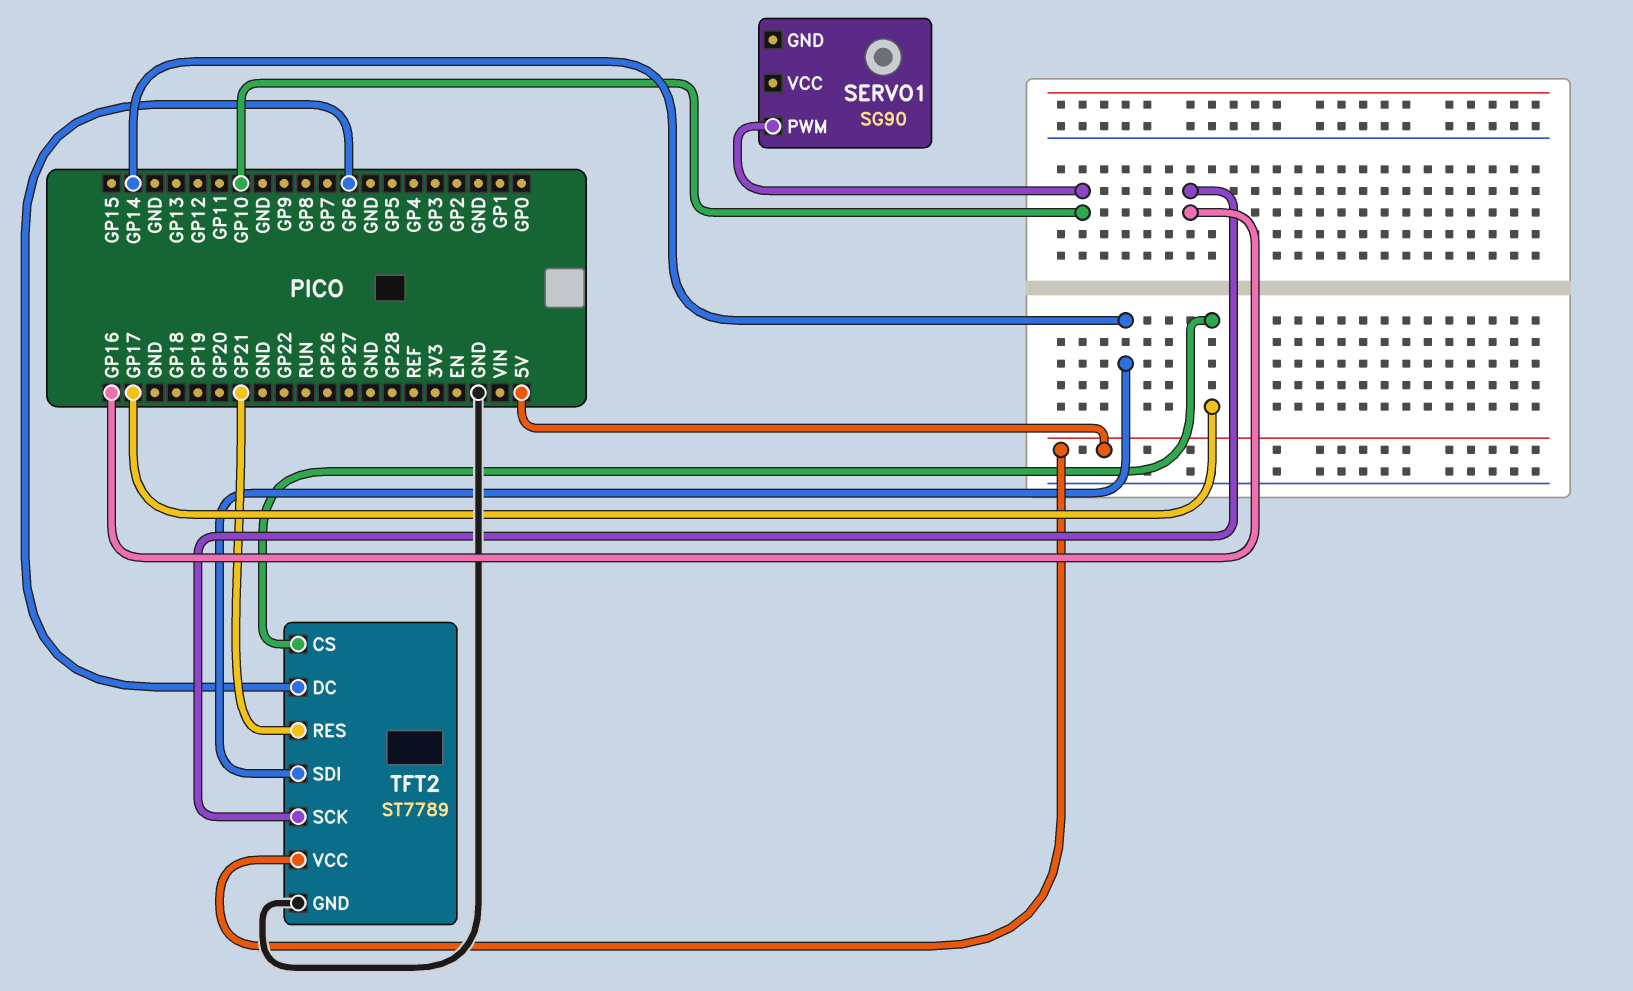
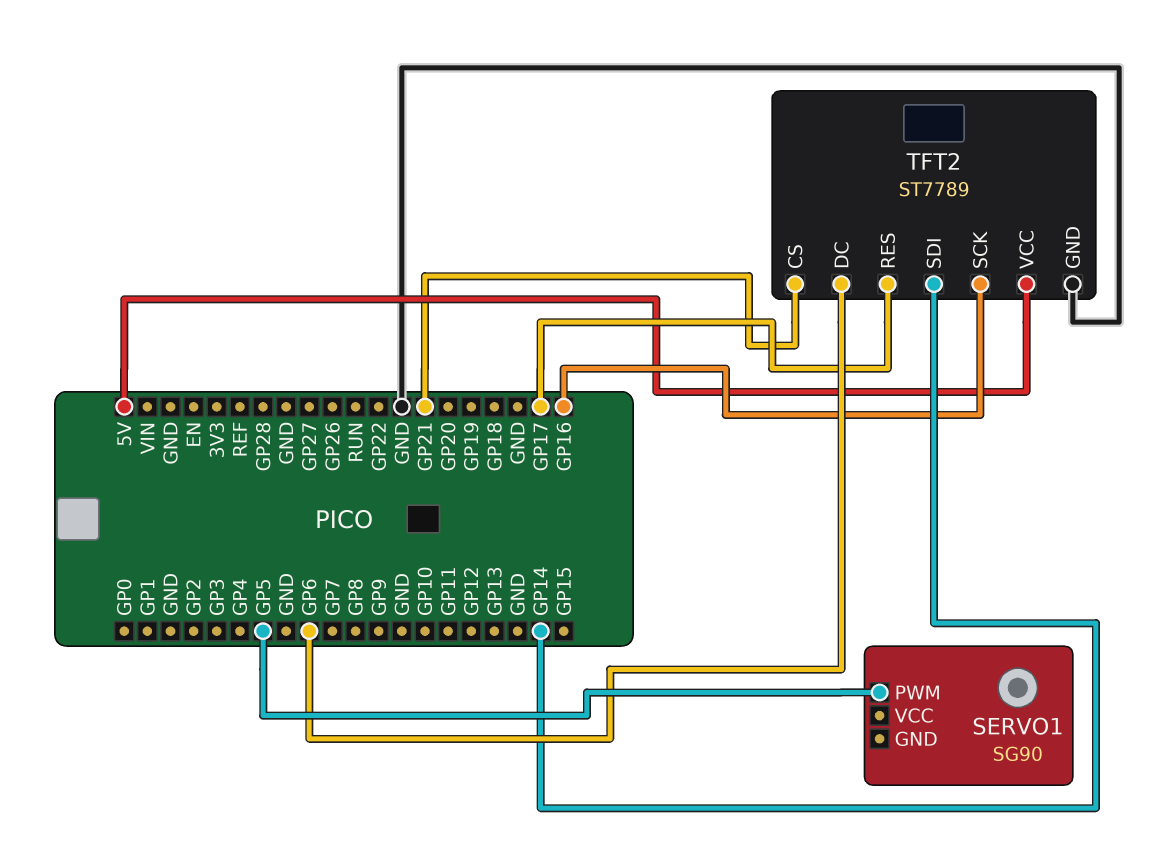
SERVO1 pin PWM: GP10 -> GP5
TFT2 pin CS: GP17 -> GP21
TFT2 pin RES: GP21 -> GP17

